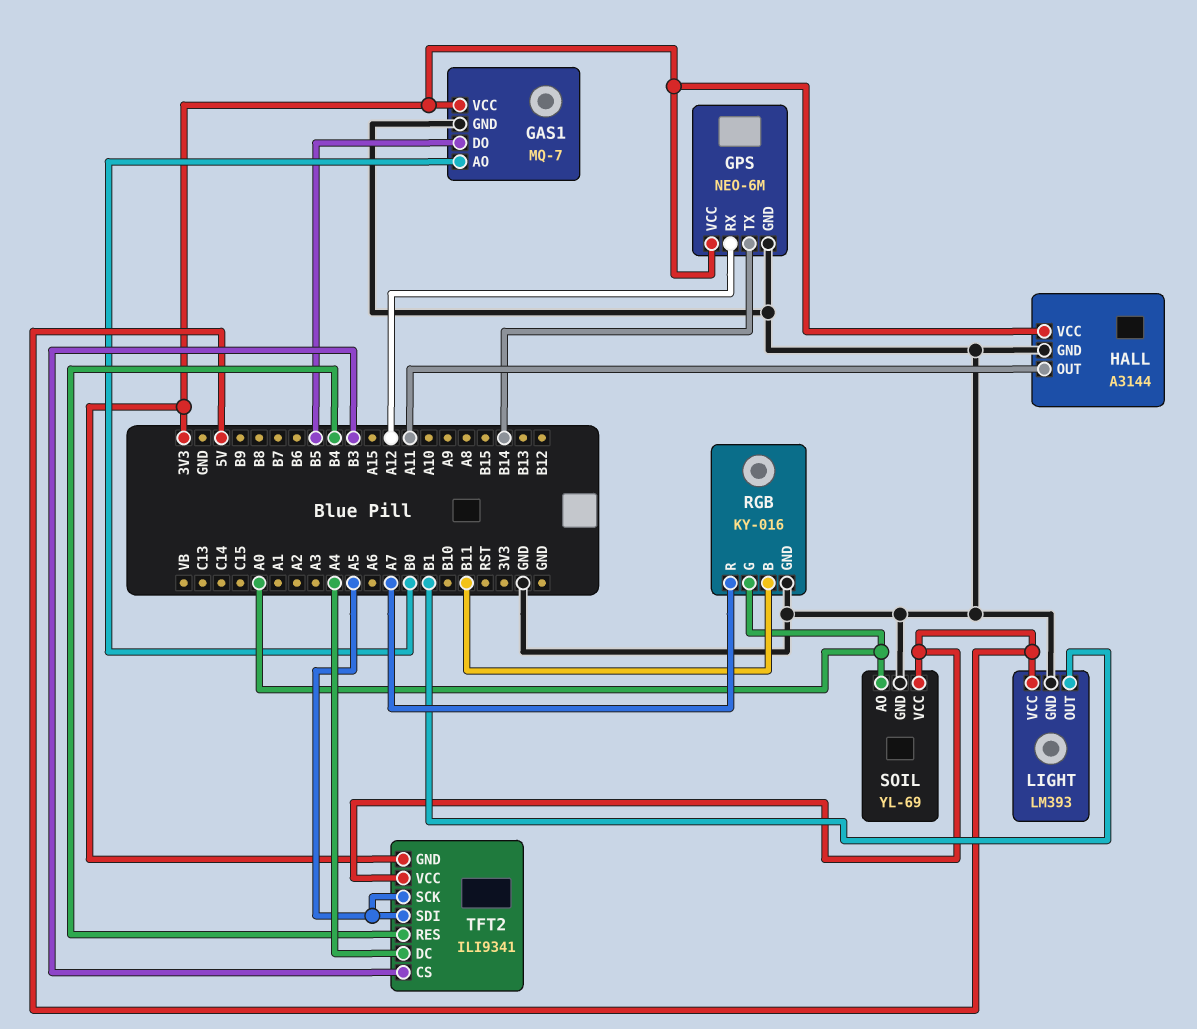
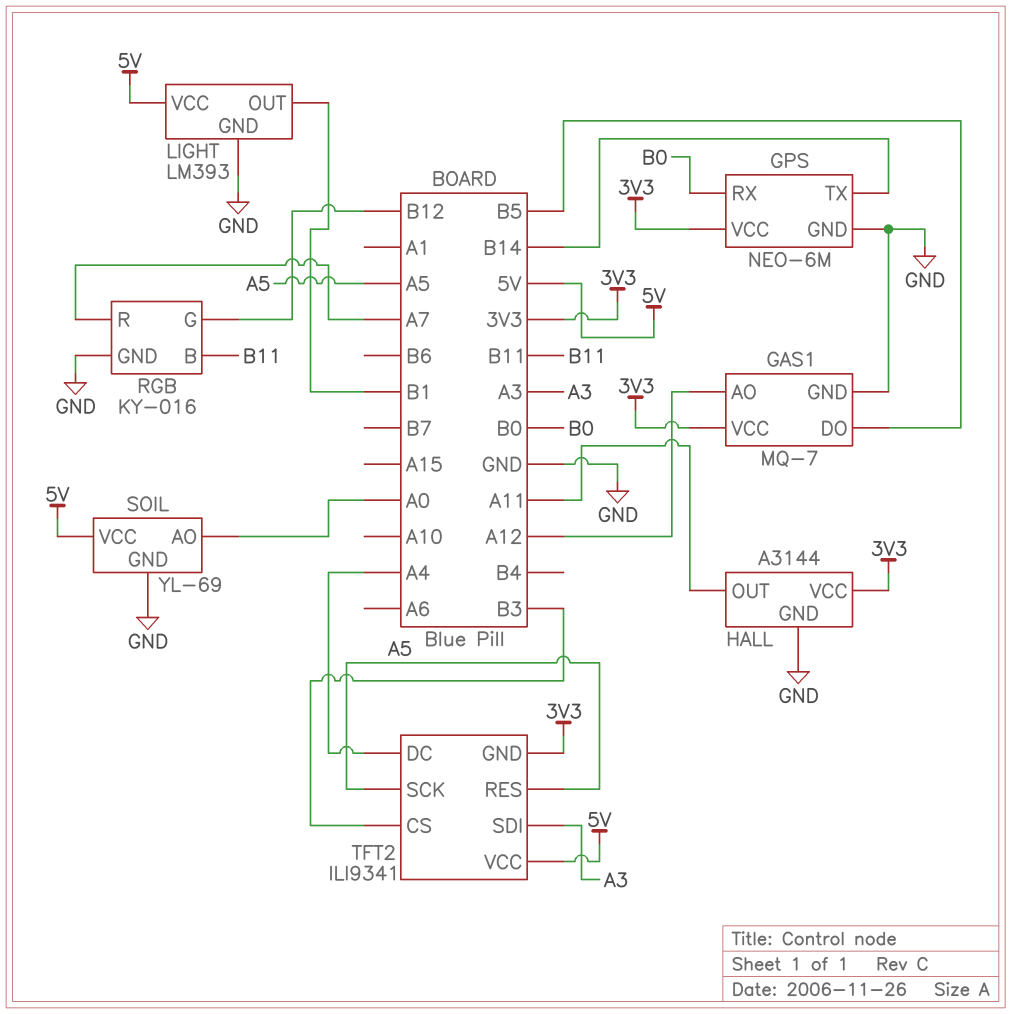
GAS1 pin AO: B0 -> A12
GPS pin RX: A12 -> B0
RGB pin G: A0 -> B12
TFT2 pin RES: B4 -> A5
TFT2 pin SDI: A5 -> A3

